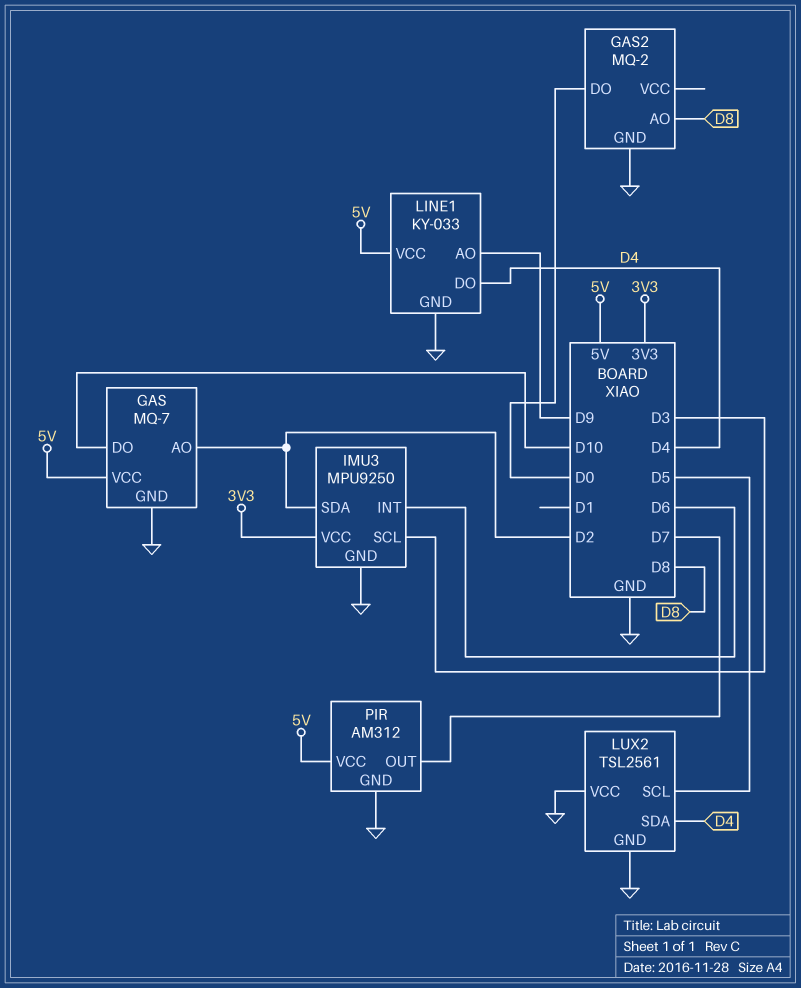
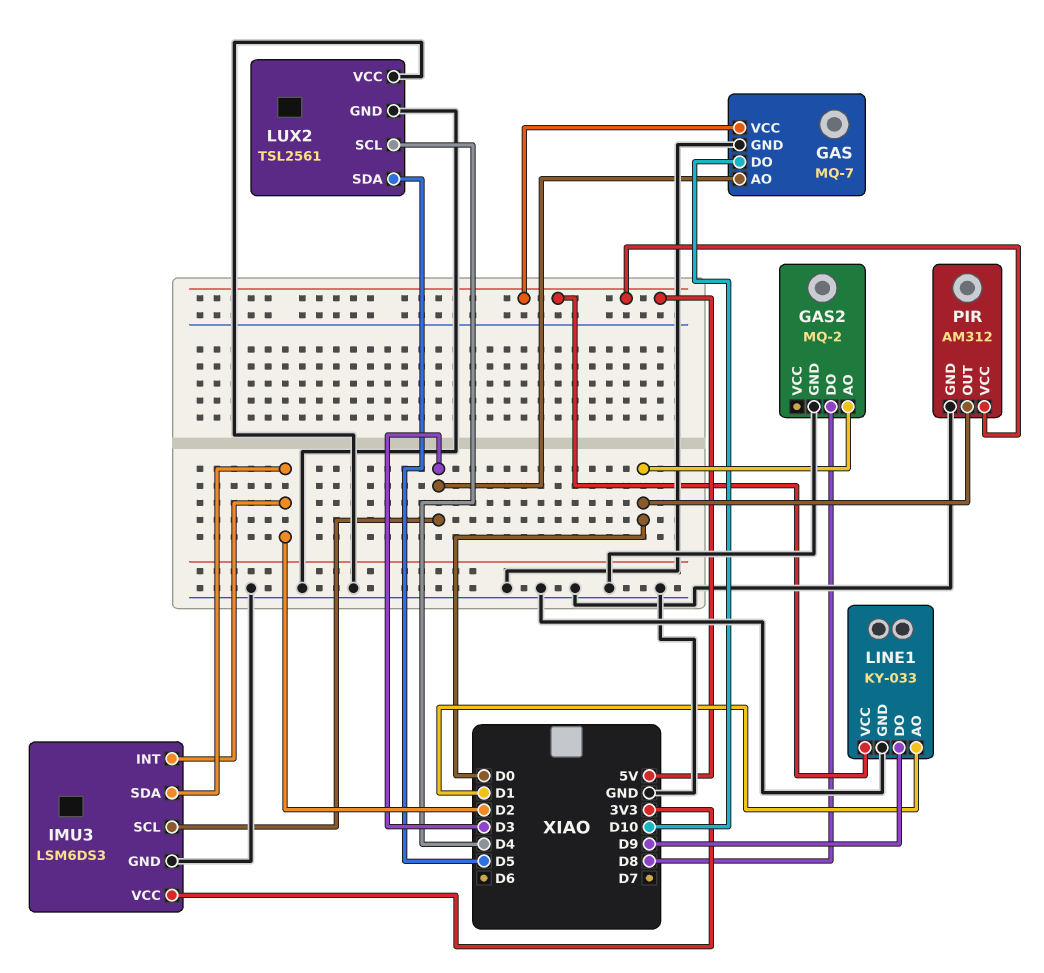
GAS pin AO: D2 -> D3
GAS2 pin AO: D8 -> D0
GAS2 pin DO: D0 -> D8
IMU3: MPU9250 -> LSM6DS3
IMU3 pin INT: D6 -> D2
LINE1 pin AO: D9 -> D1
LINE1 pin DO: D4 -> D9
LUX2 pin SCL: D5 -> D4
LUX2 pin SDA: D4 -> D5
PIR pin OUT: D7 -> D0

